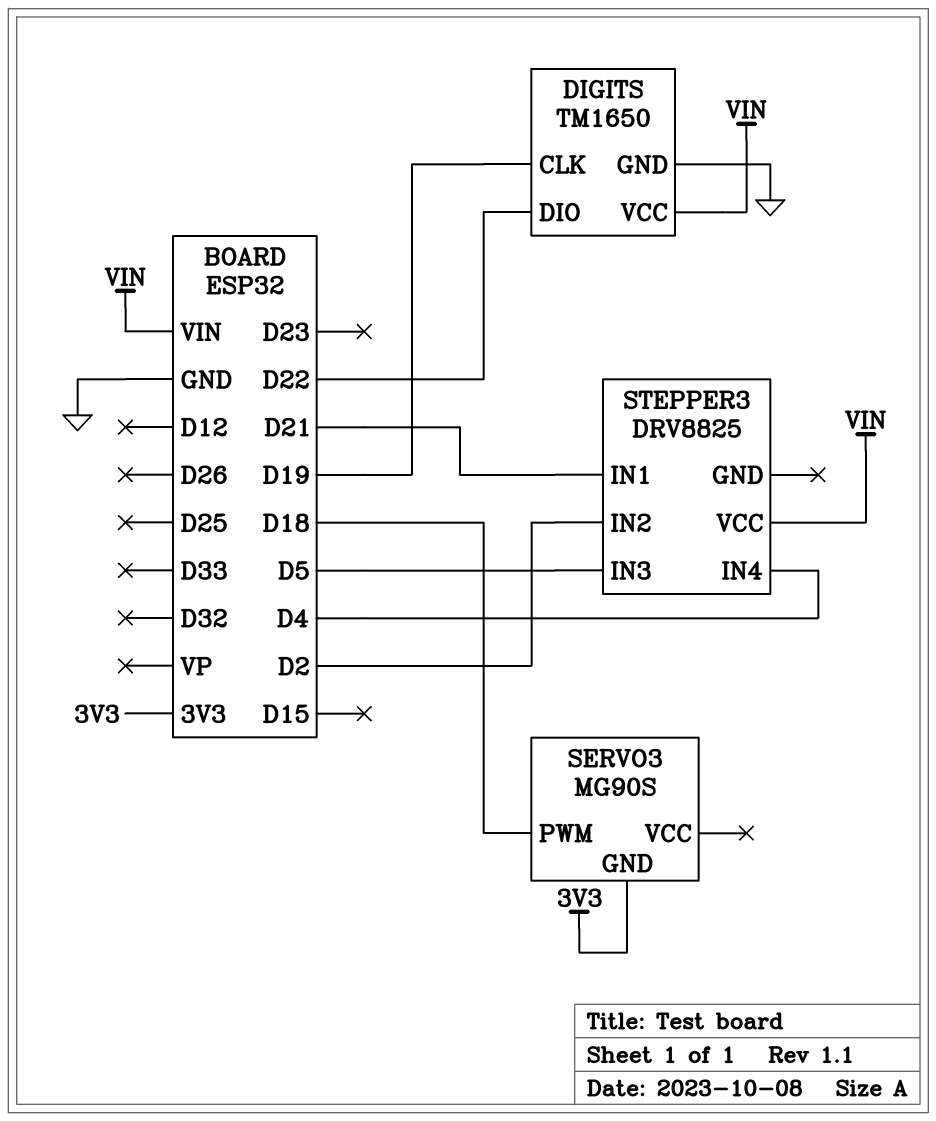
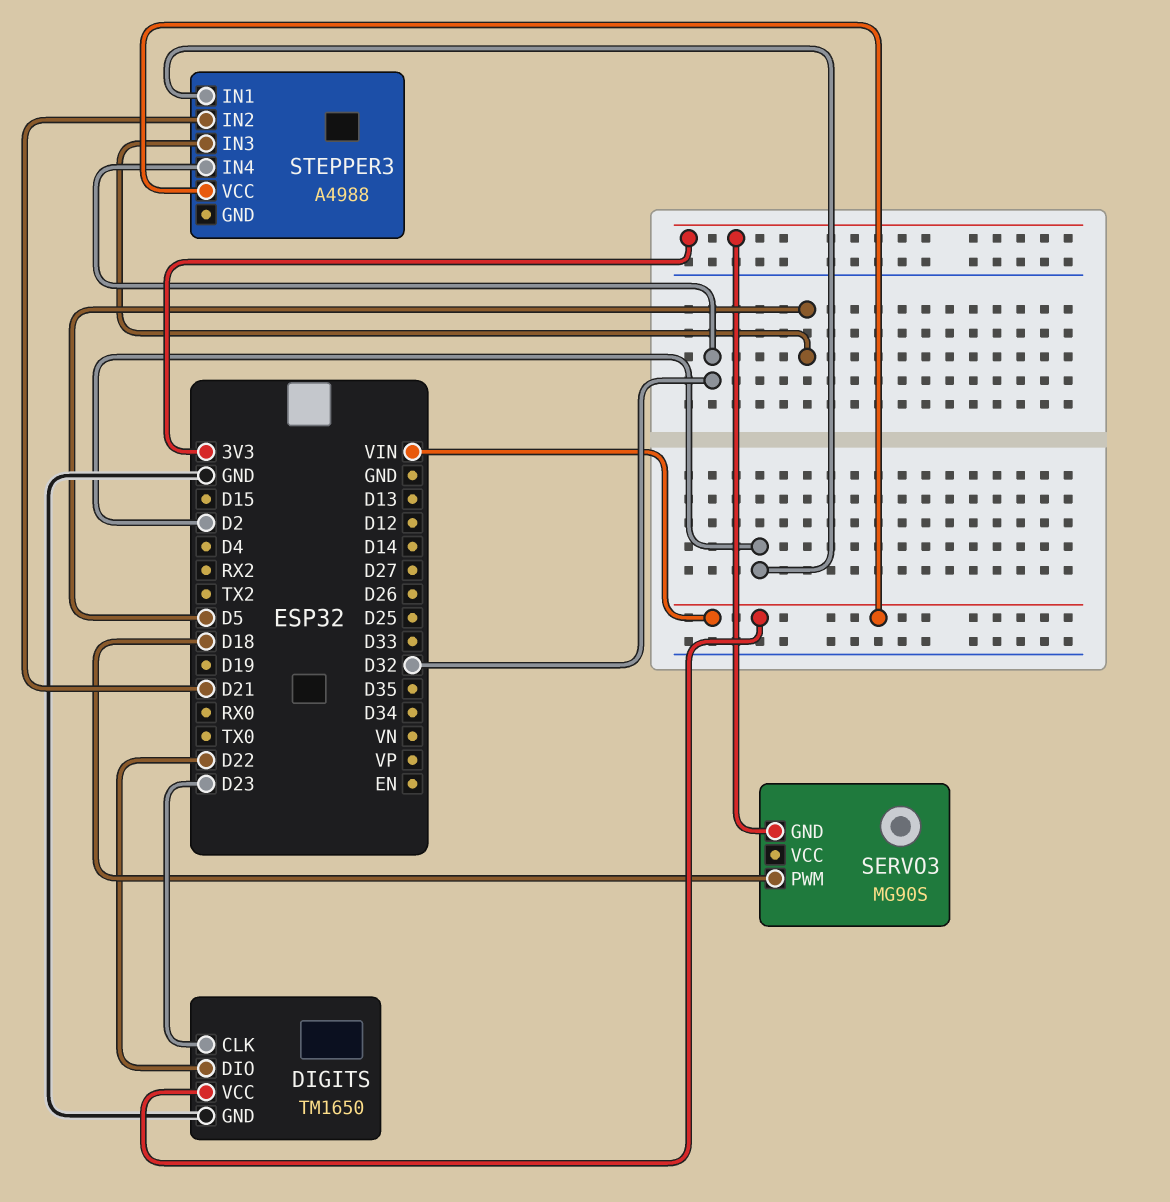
DIGITS pin CLK: D19 -> D23
STEPPER3: DRV8825 -> A4988
STEPPER3 pin IN1: D21 -> D2
STEPPER3 pin IN2: D2 -> D21
STEPPER3 pin IN4: D4 -> D32

